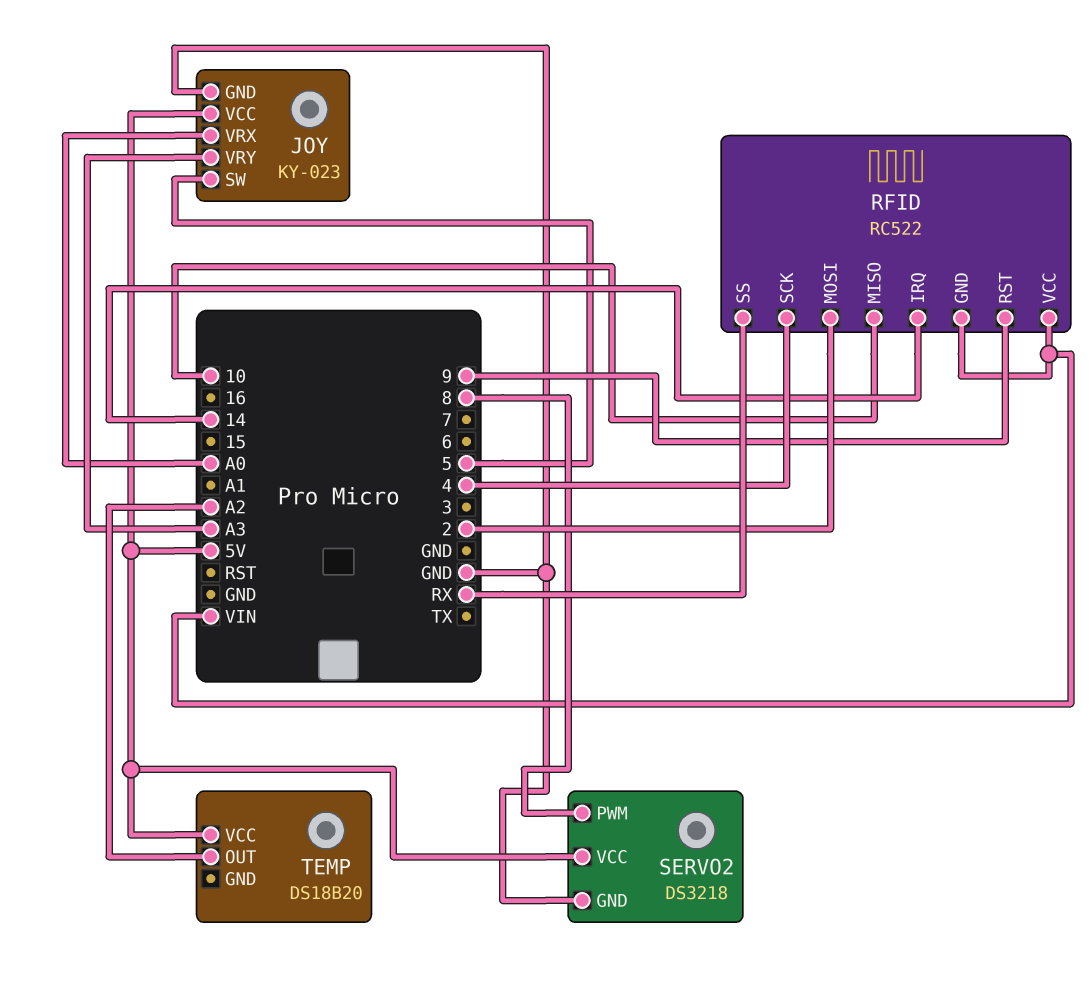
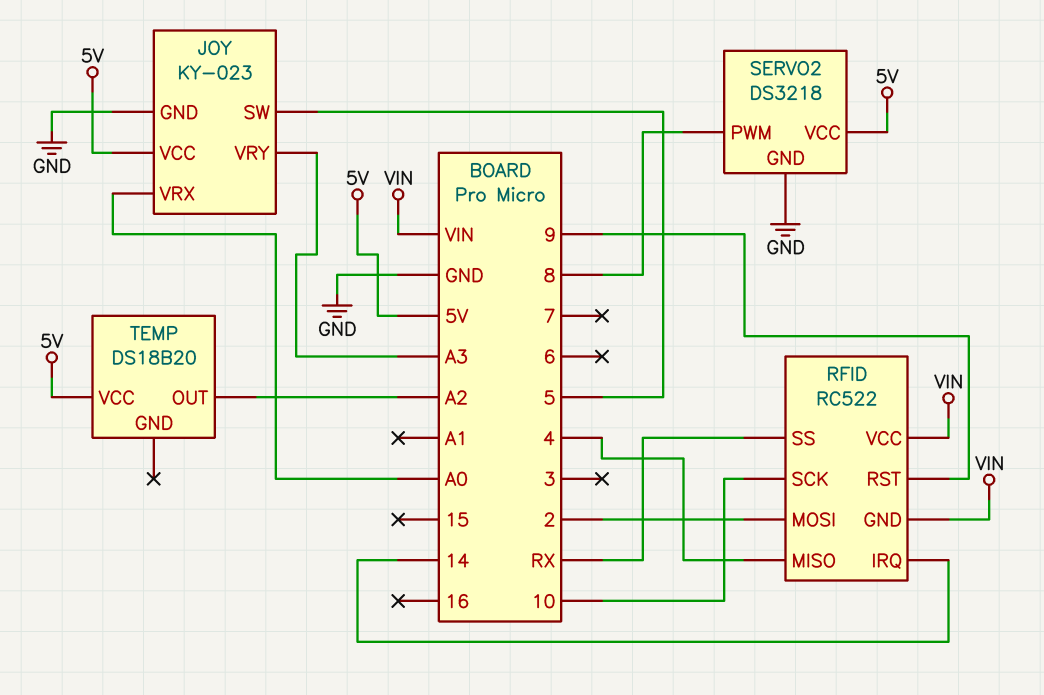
RFID pin MISO: 10 -> 4
RFID pin SCK: 4 -> 10

